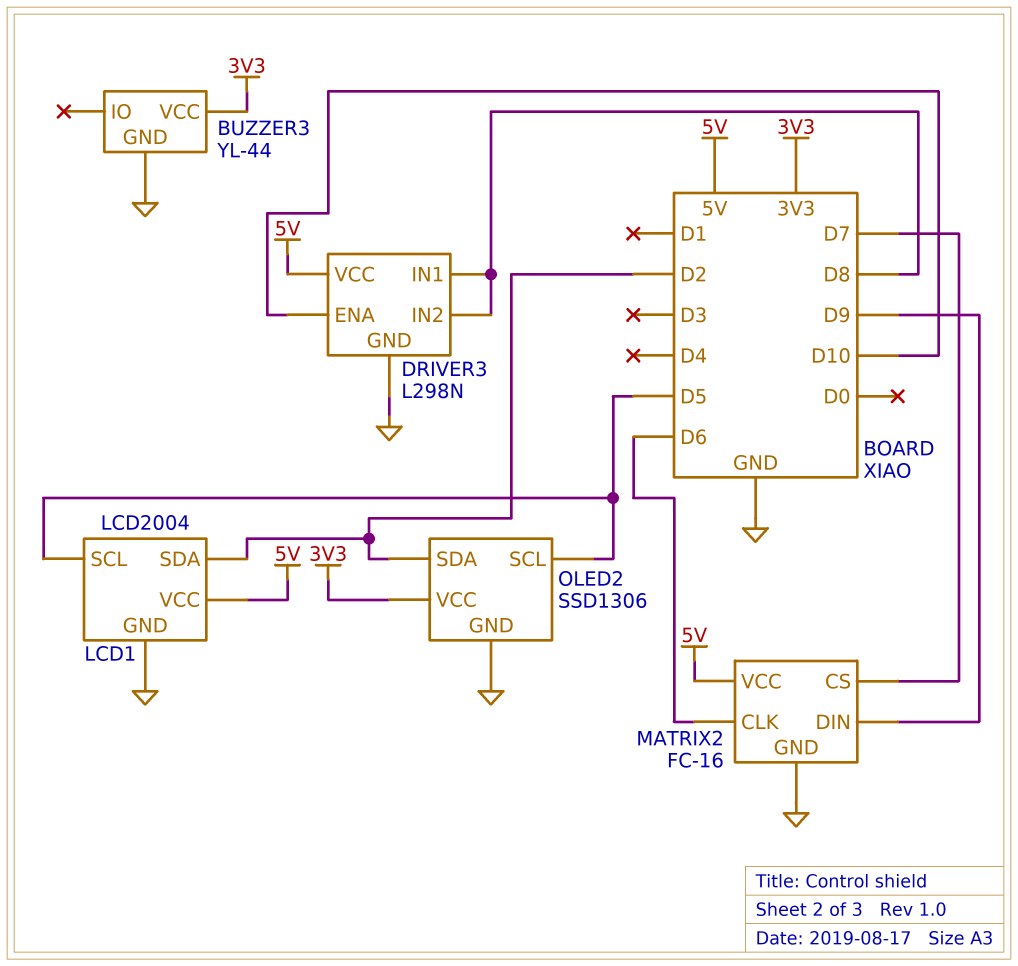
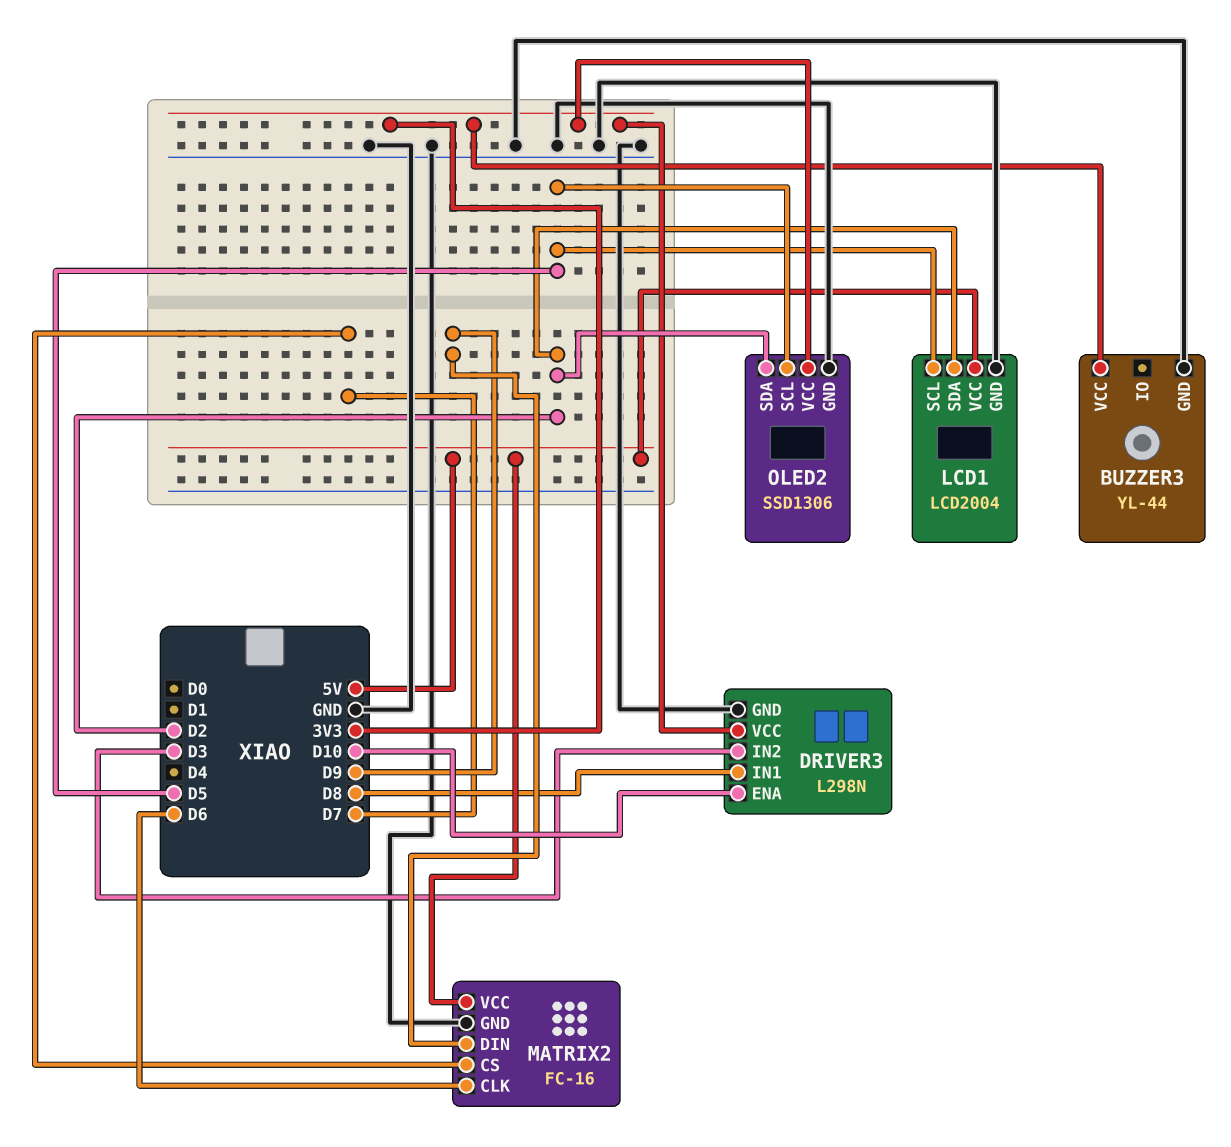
DRIVER3 pin IN2: D8 -> D3
DRIVER3 pin VCC: 5V -> 3V3

